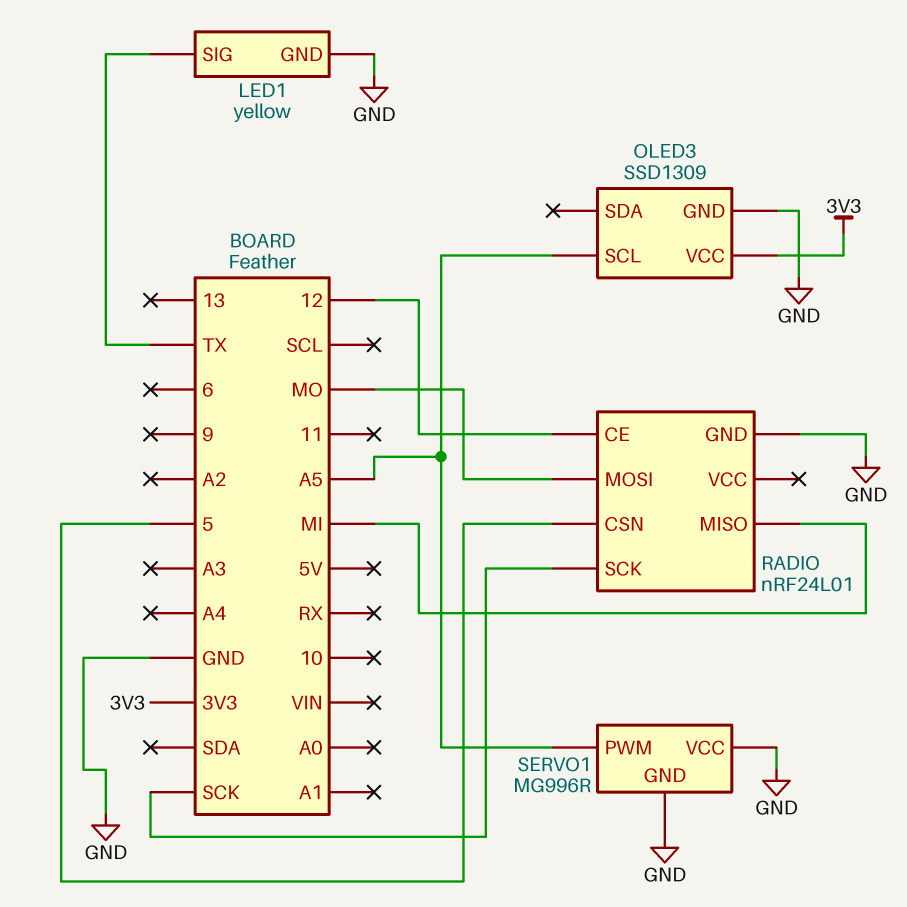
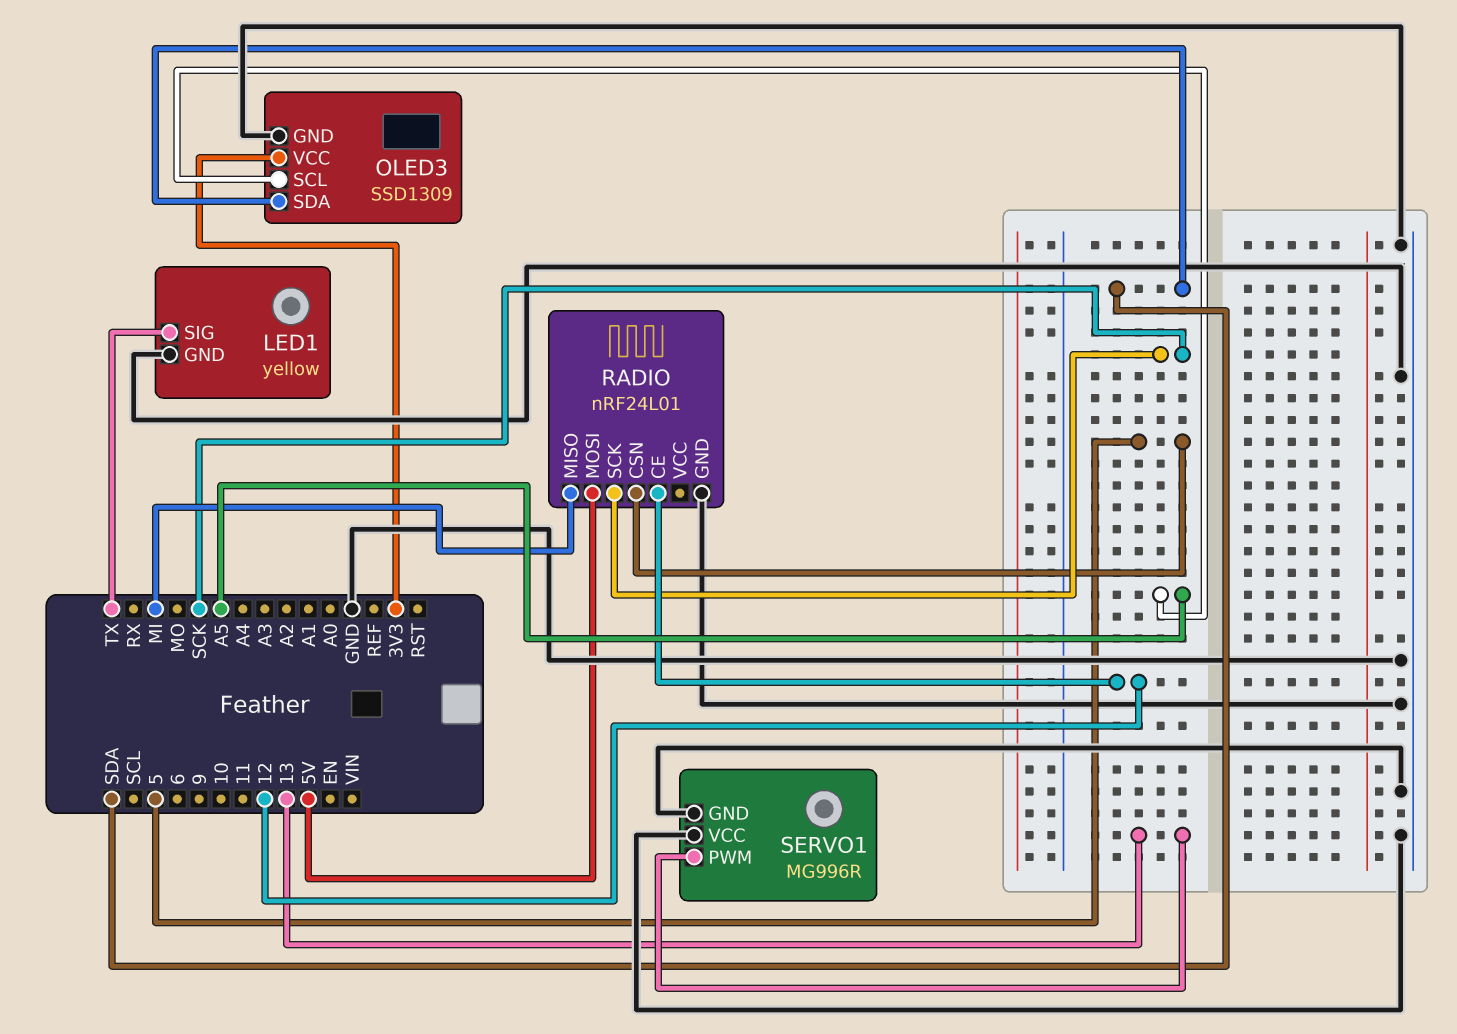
OLED3 pin SDA: none -> SDA
RADIO pin MOSI: MO -> 5V
SERVO1 pin PWM: A5 -> 13

